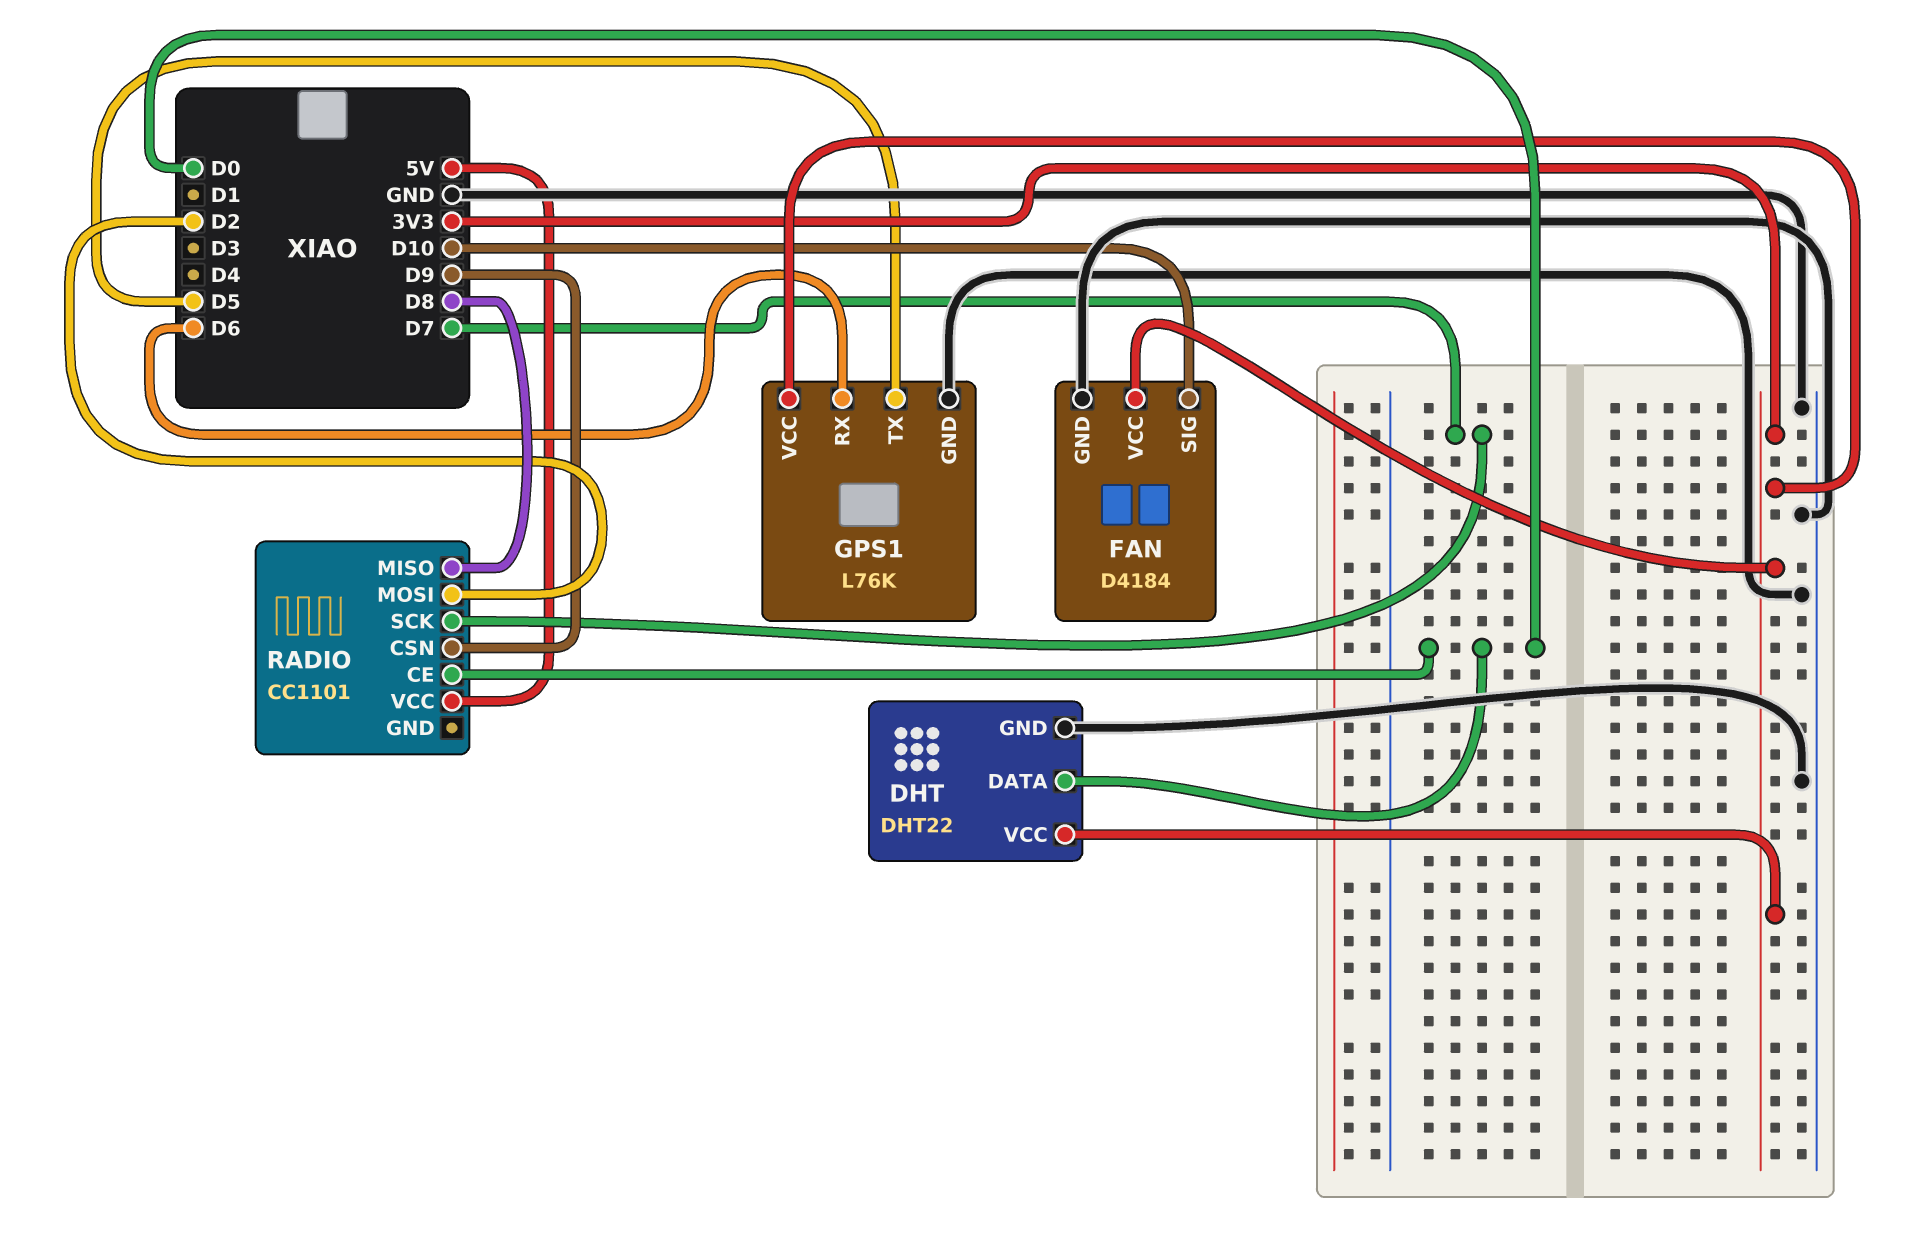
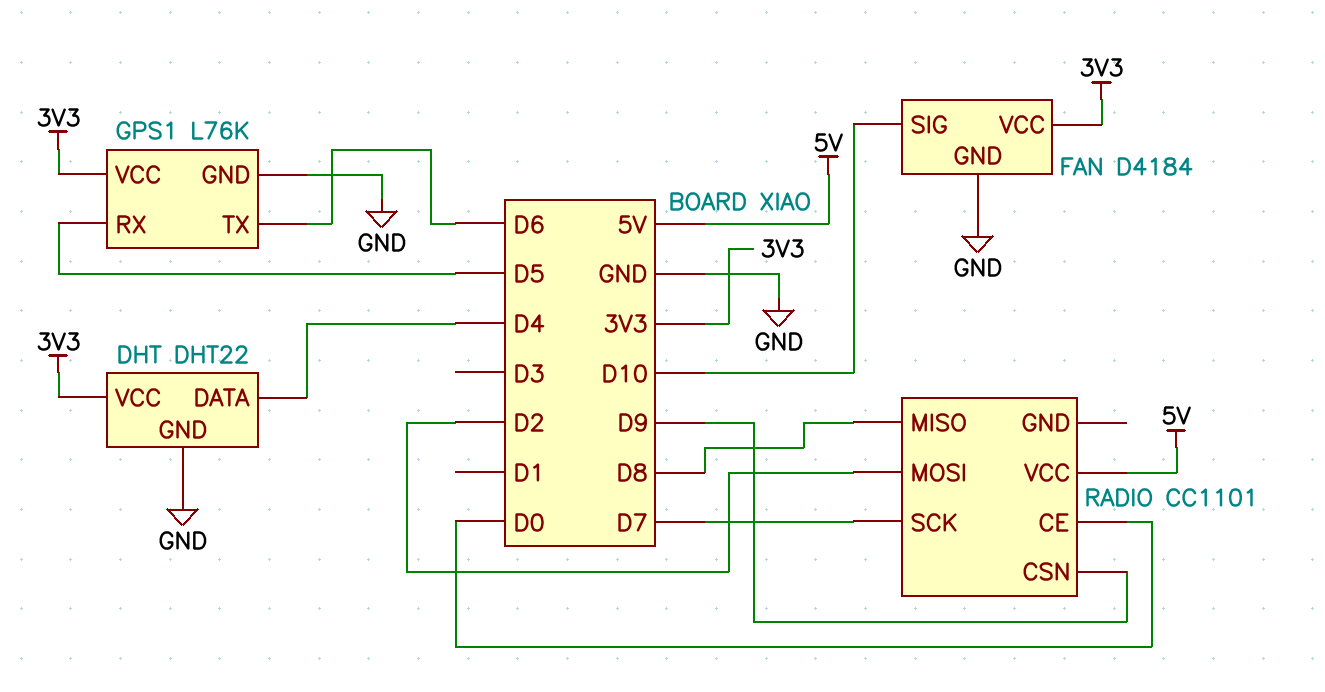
DHT pin DATA: D0 -> D4
GPS1 pin RX: D6 -> D5
GPS1 pin TX: D5 -> D6

